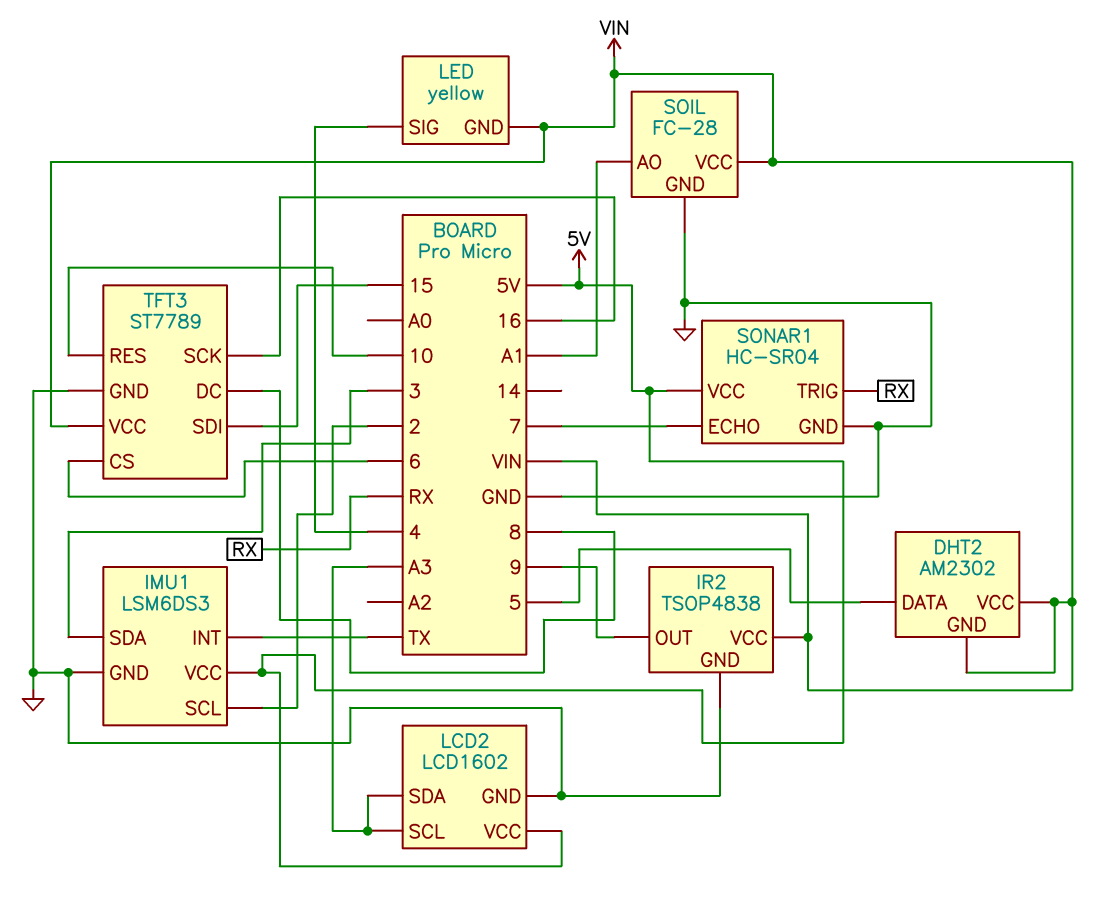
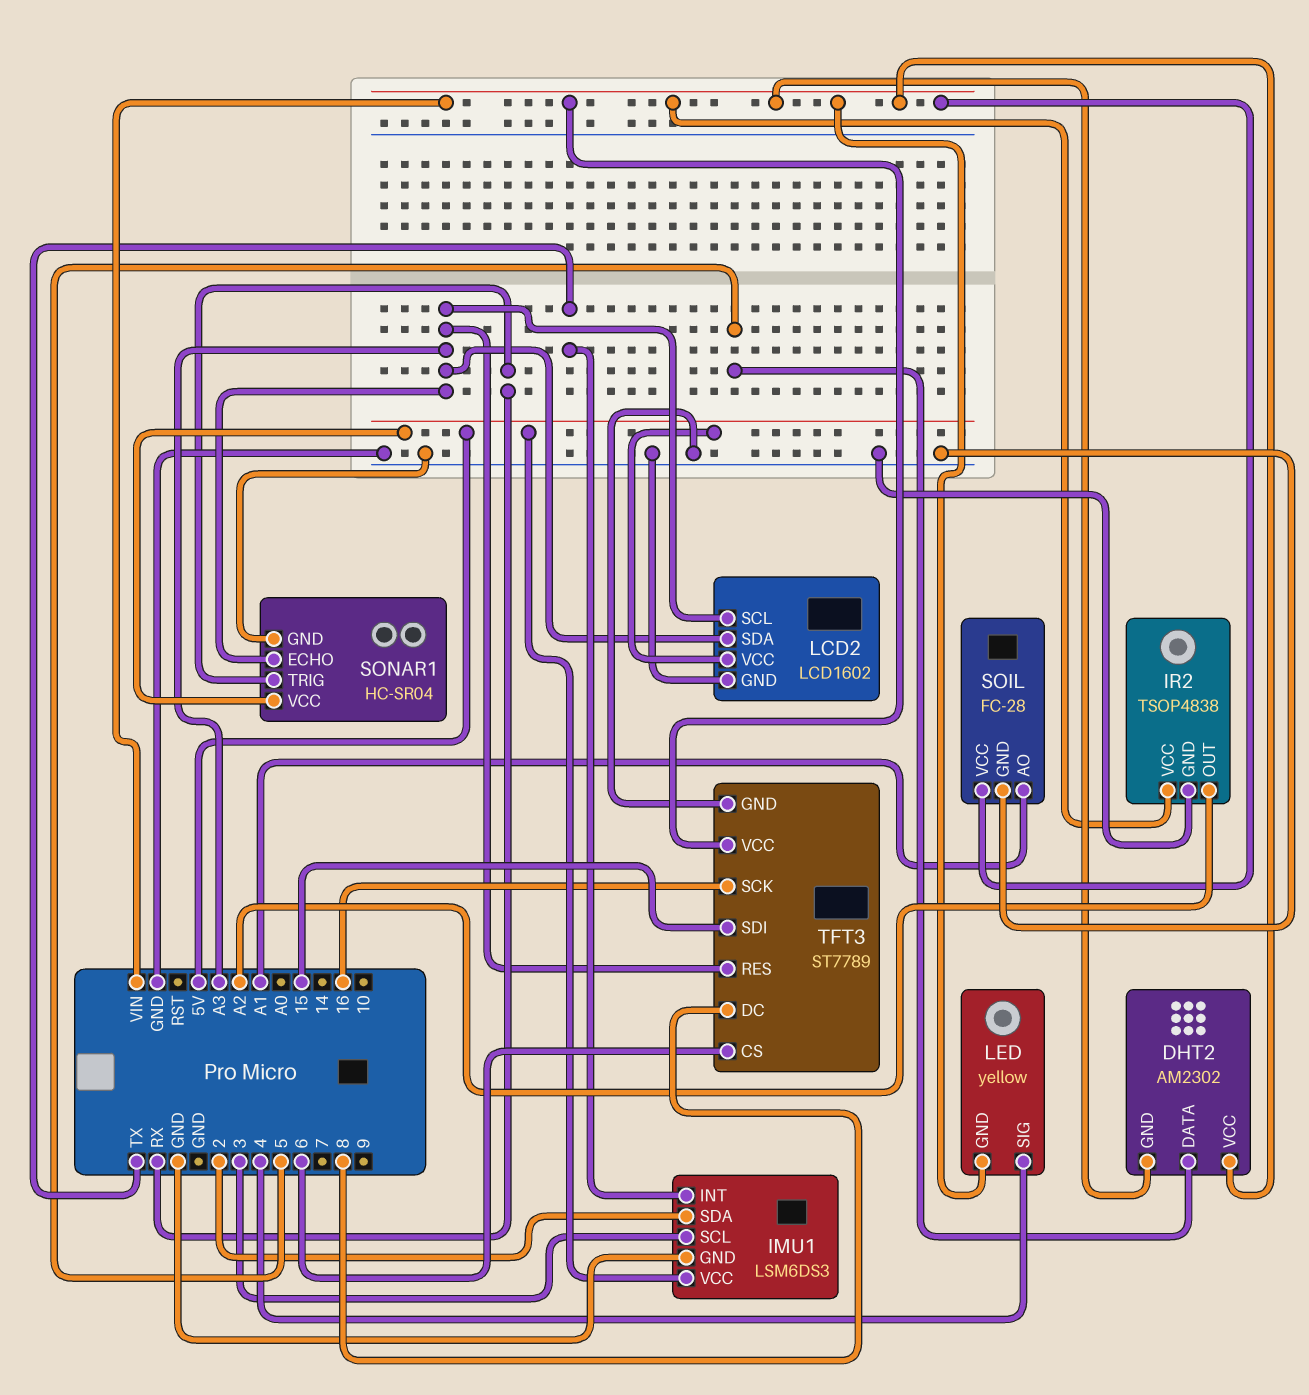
IMU1 pin SCL: 2 -> 3
IMU1 pin SDA: 3 -> 2
IR2 pin OUT: 9 -> A2
SONAR1 pin ECHO: 7 -> A3
TFT3 pin RES: 10 -> A3

